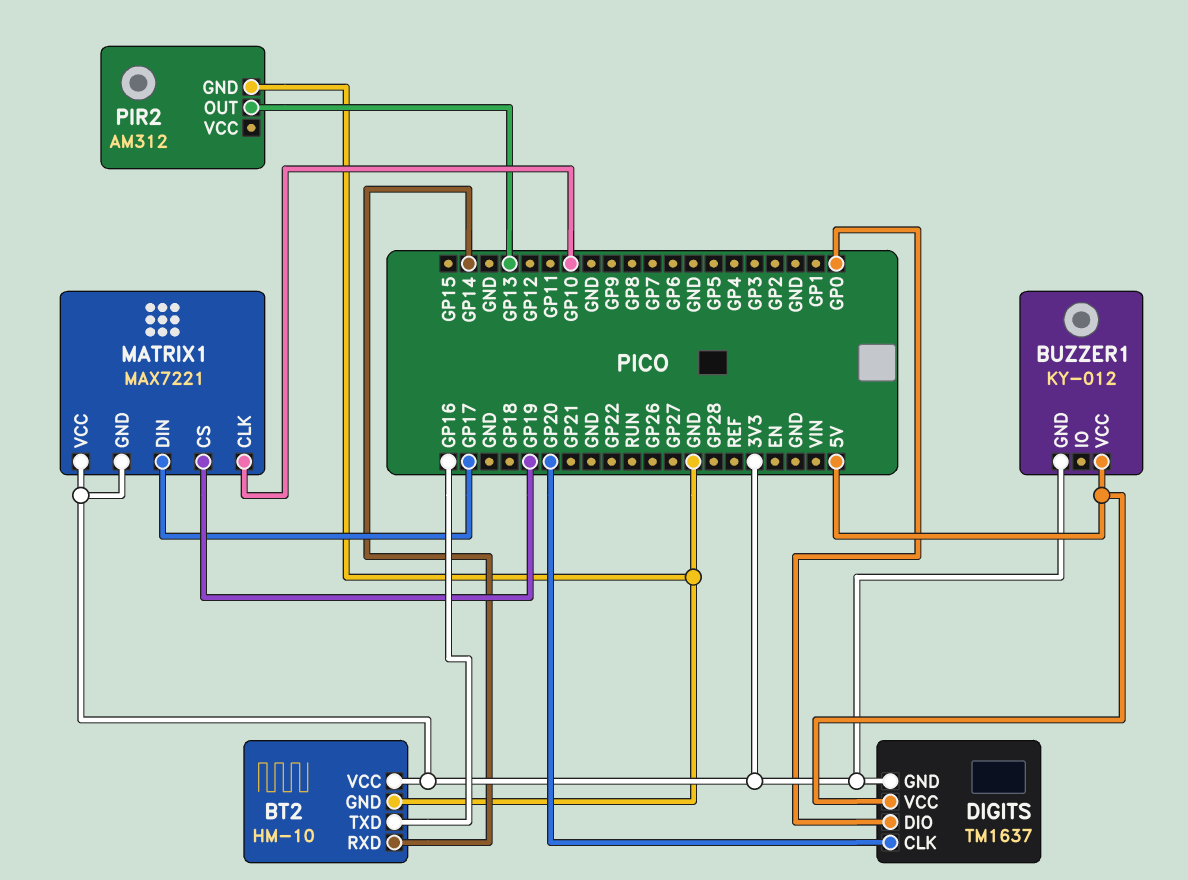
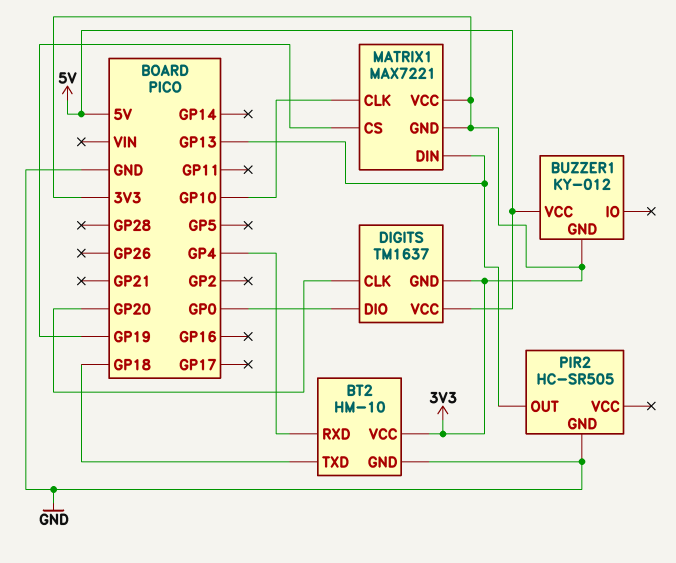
BT2 pin RXD: GP14 -> GP4
BT2 pin TXD: GP16 -> GP18
MATRIX1 pin DIN: GP17 -> GP13
PIR2: AM312 -> HC-SR505

